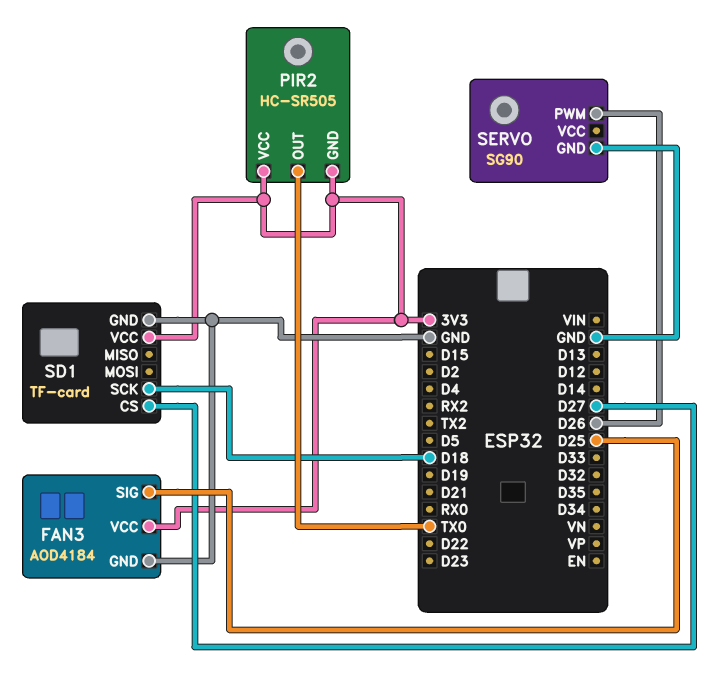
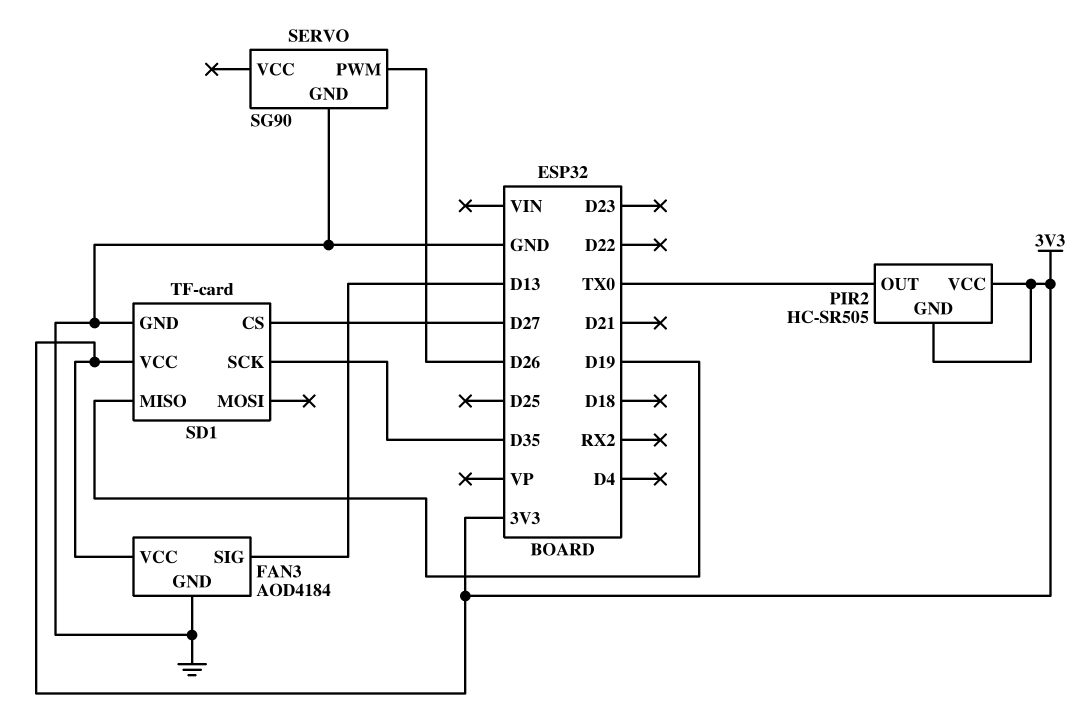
FAN3 pin SIG: D25 -> D13
SD1 pin MISO: none -> D19
SD1 pin SCK: D18 -> D35

